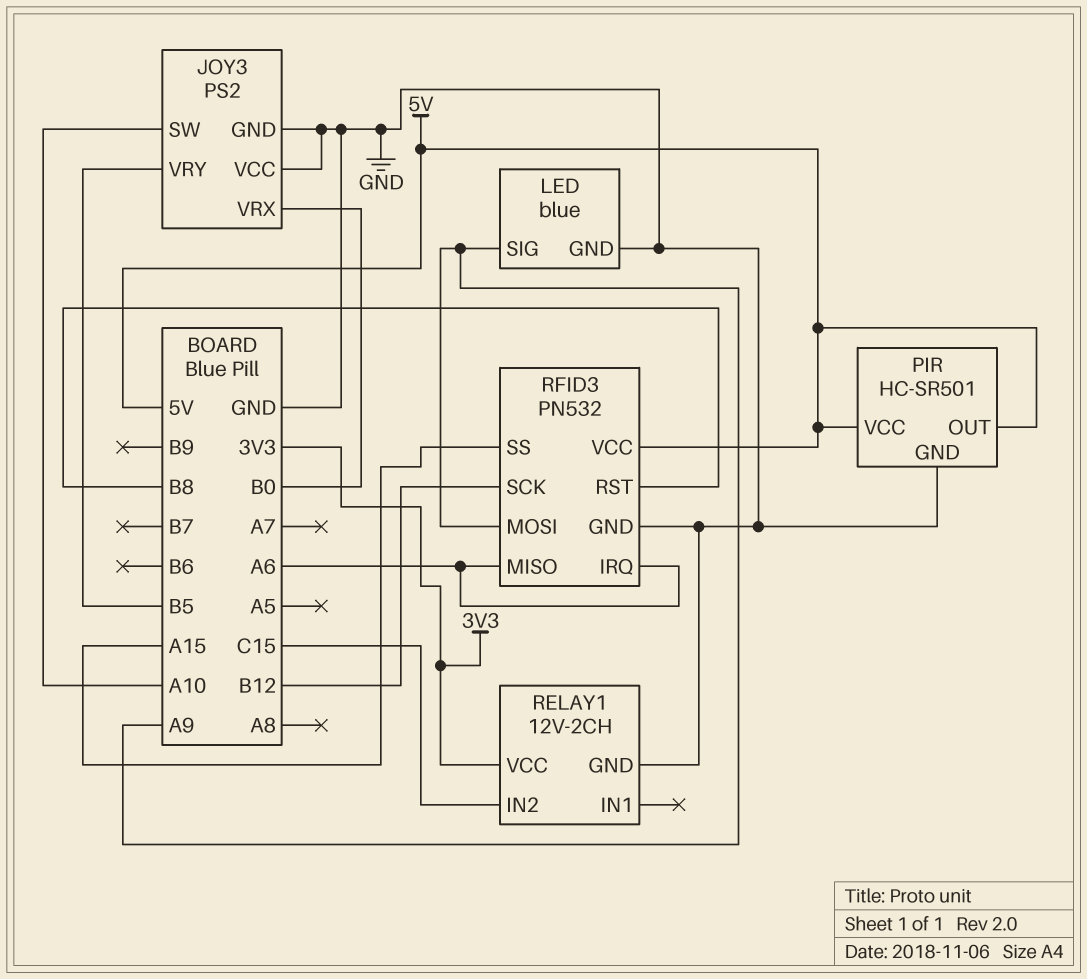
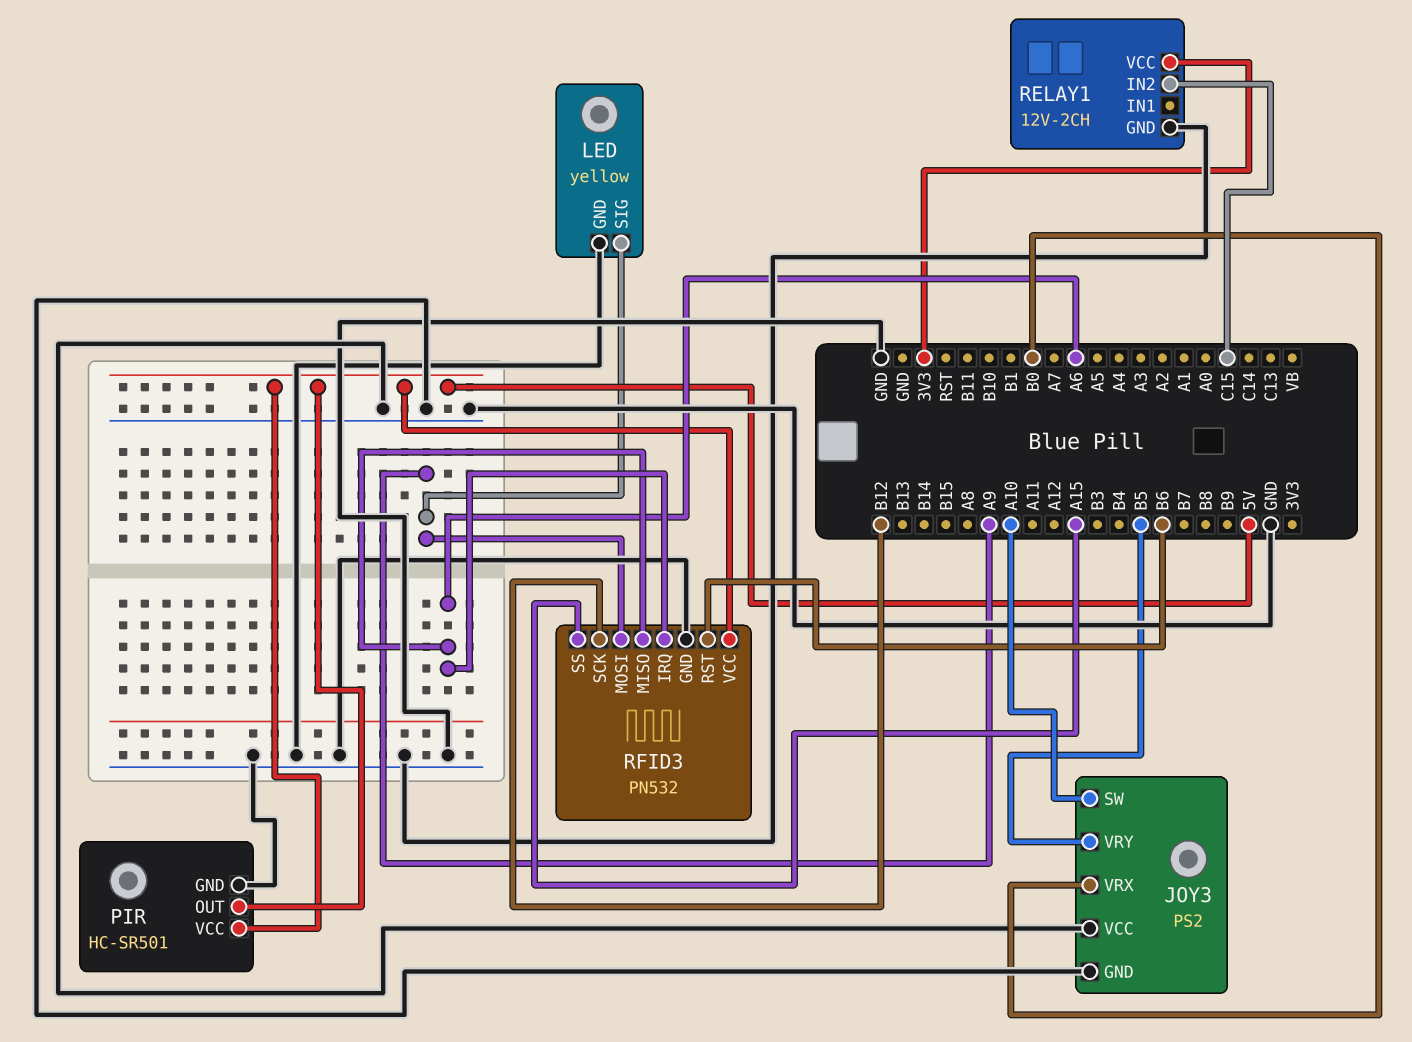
LED: blue -> yellow
RFID3 pin RST: B8 -> B6

